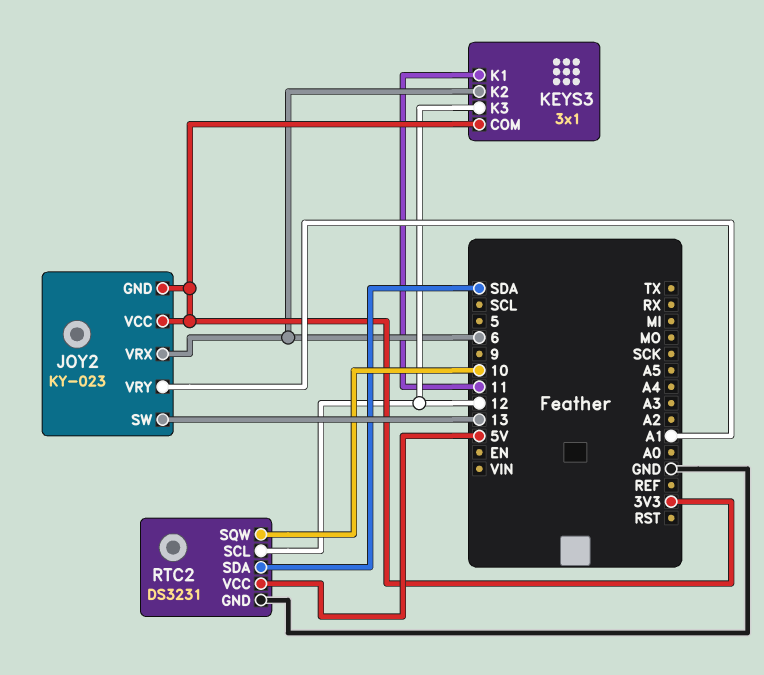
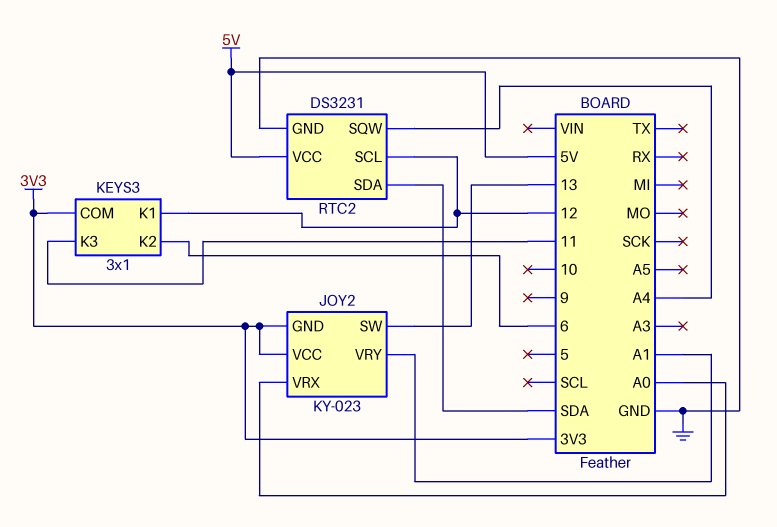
JOY2 pin VRX: 6 -> A0
KEYS3 pin K1: 11 -> 12
KEYS3 pin K3: 12 -> 11
RTC2 pin SQW: 10 -> A4

